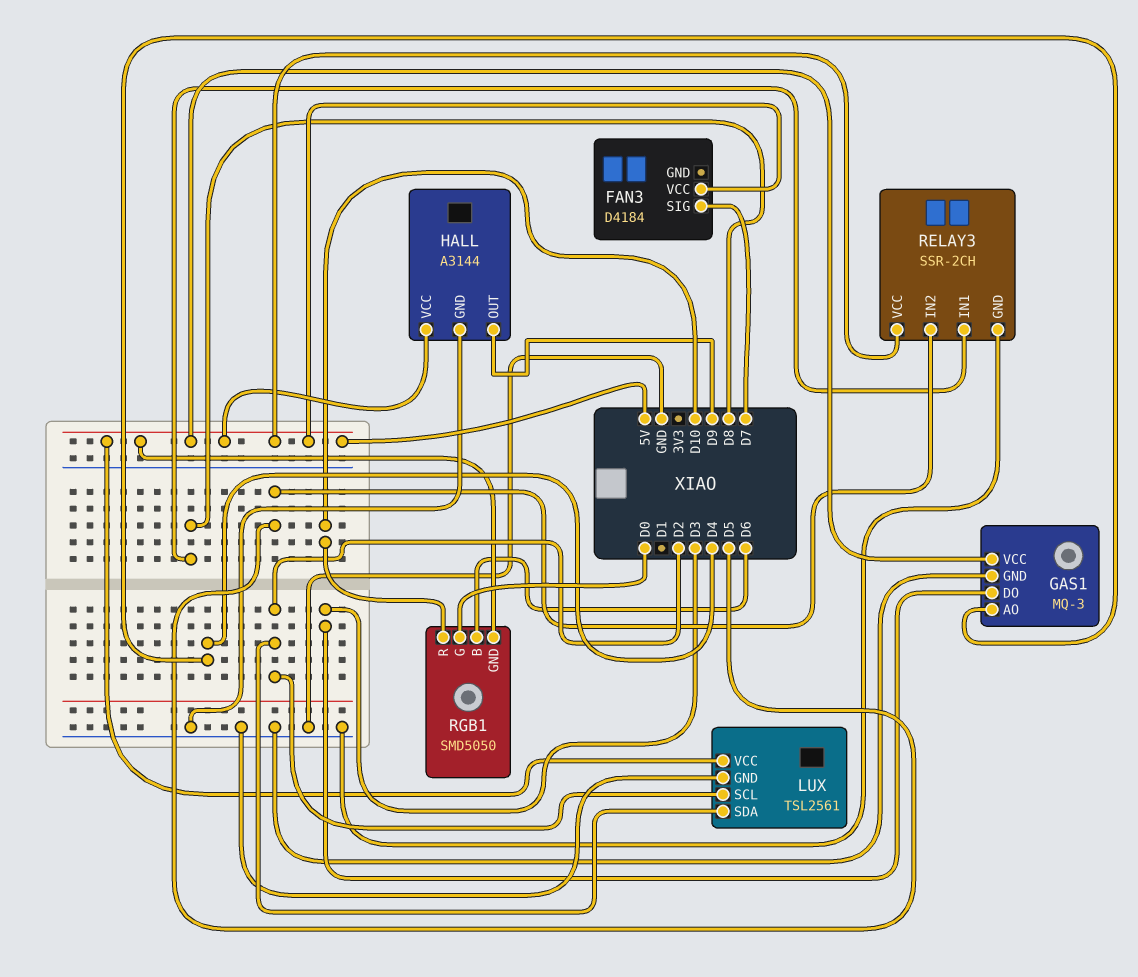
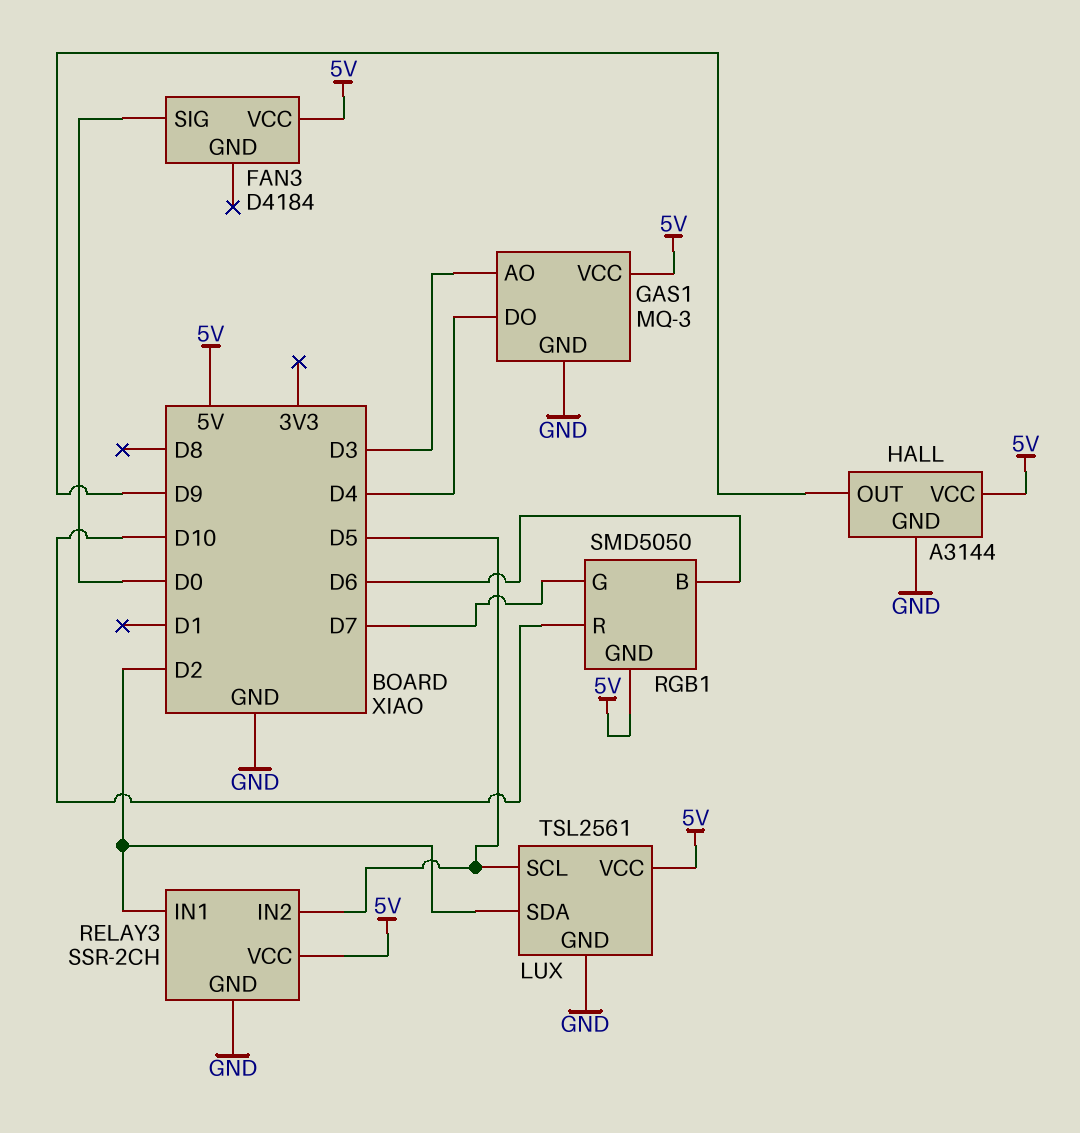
FAN3 pin SIG: D7 -> D0
GAS1 pin AO: D4 -> D3
GAS1 pin DO: D3 -> D4
LUX pin SCL: D2 -> D5
RELAY3 pin IN1: D8 -> D2
RGB1 pin G: D0 -> D7

